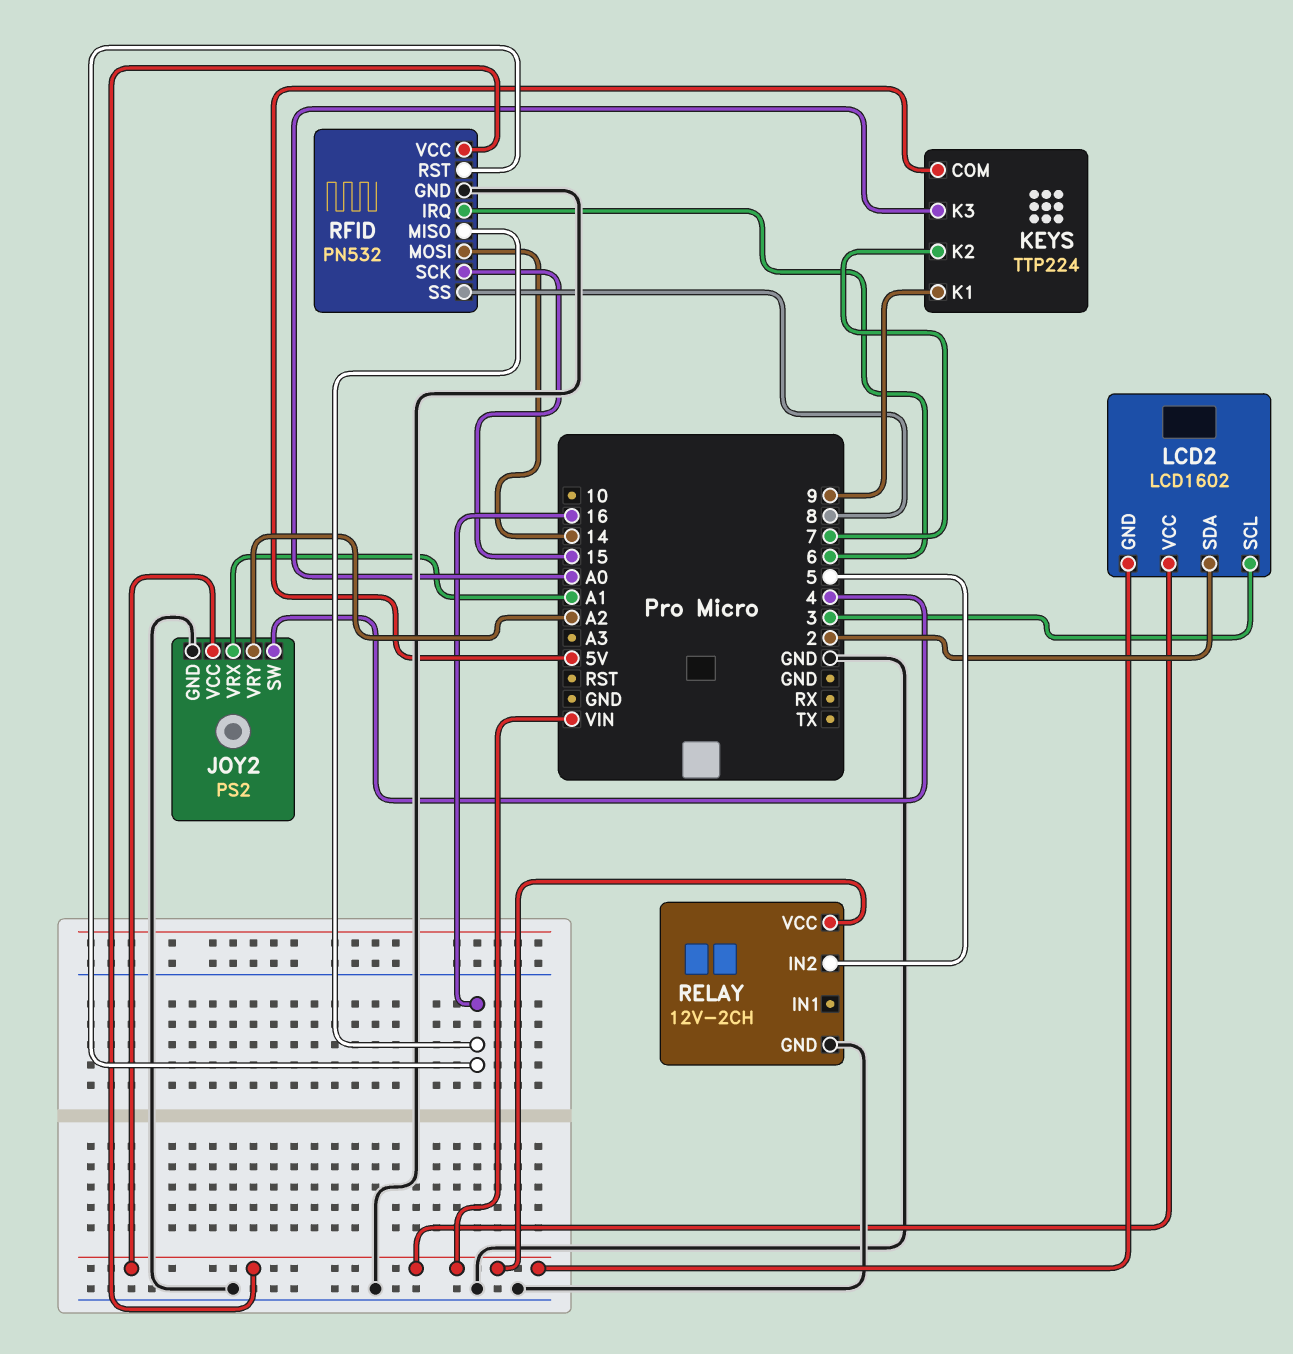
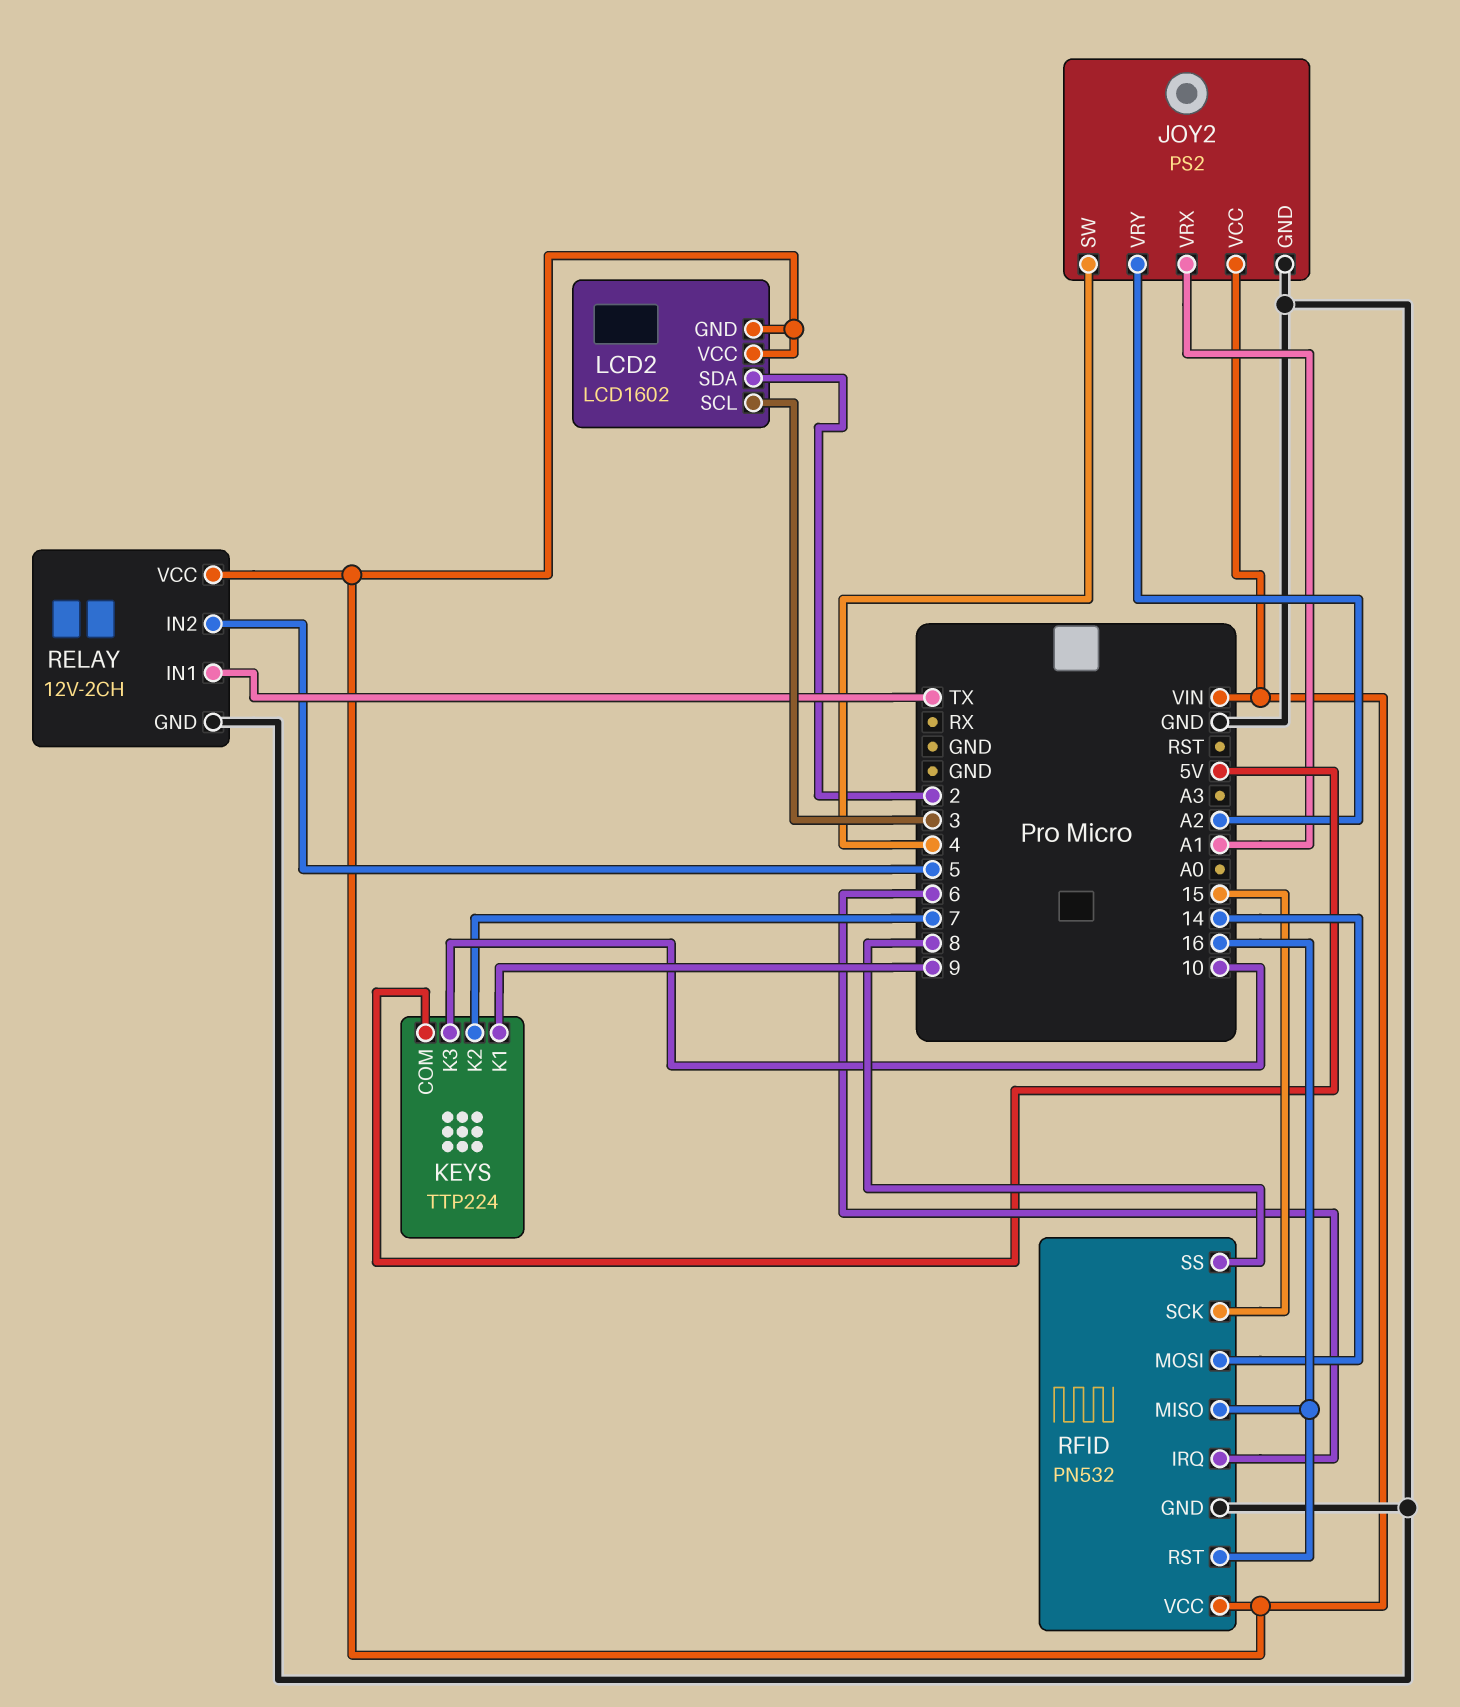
KEYS pin K3: A0 -> 10
RELAY pin IN1: none -> TX

